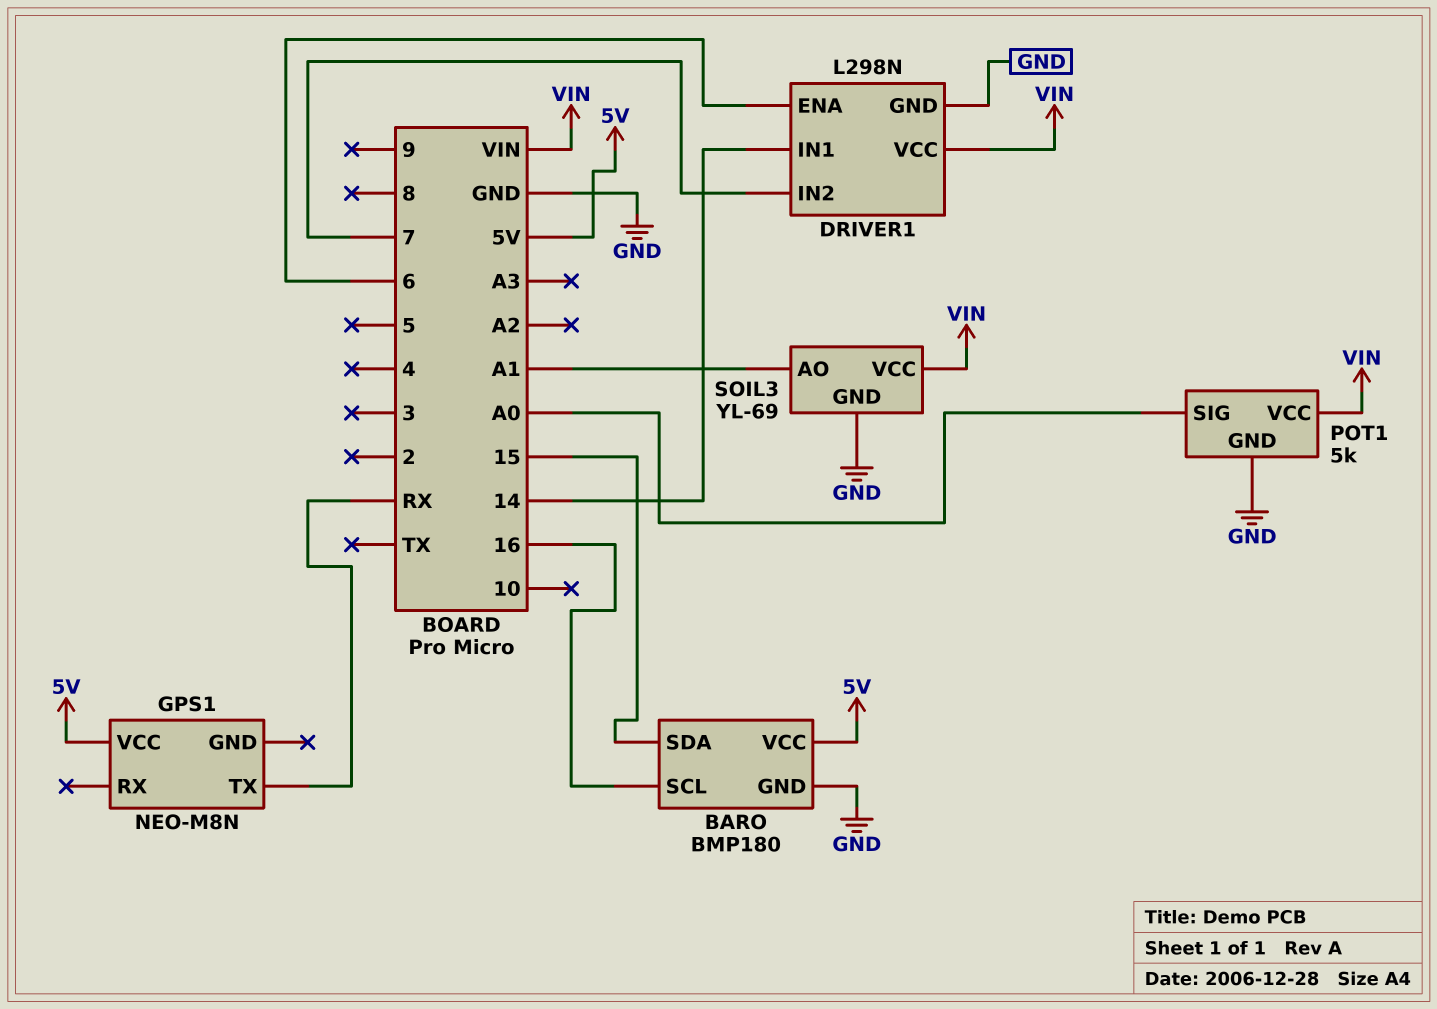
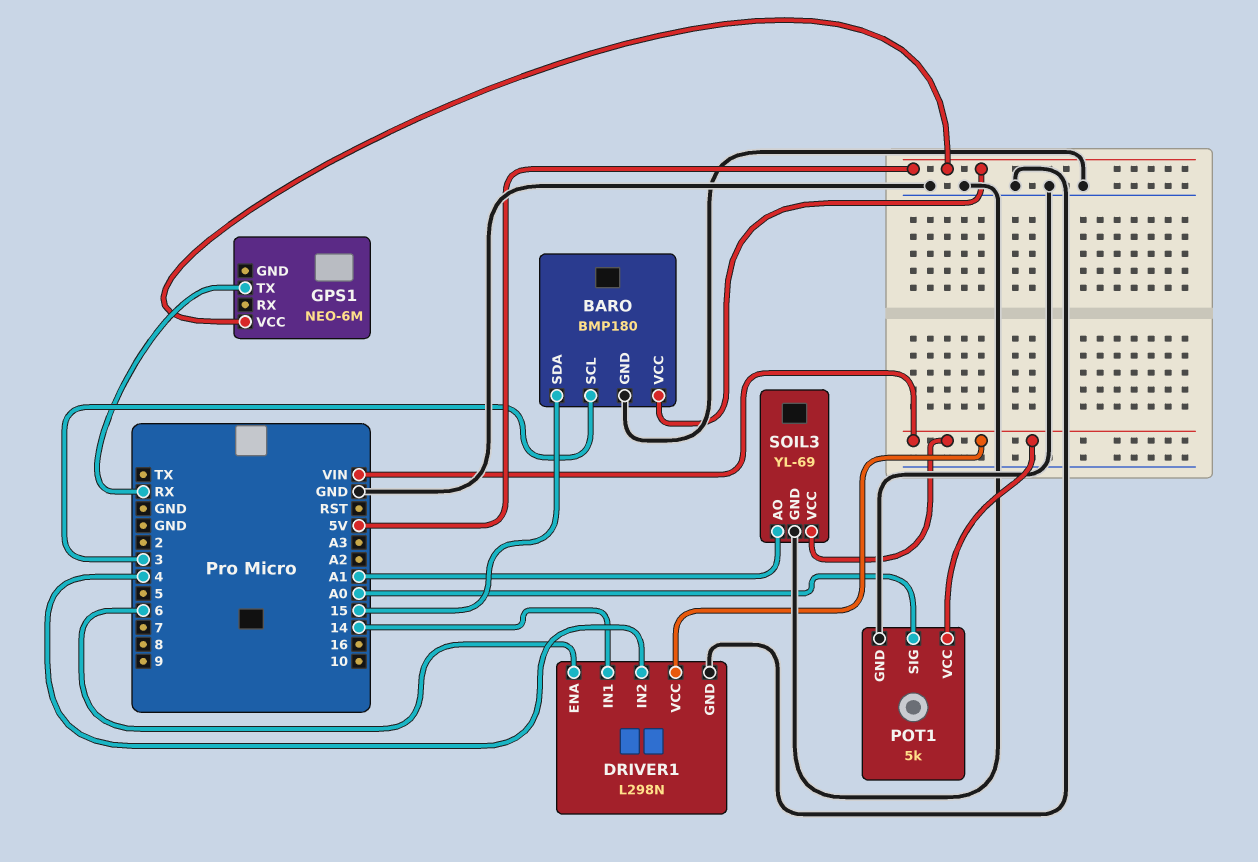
BARO pin SCL: 16 -> 3
DRIVER1 pin IN2: 7 -> 4
GPS1: NEO-M8N -> NEO-6M

